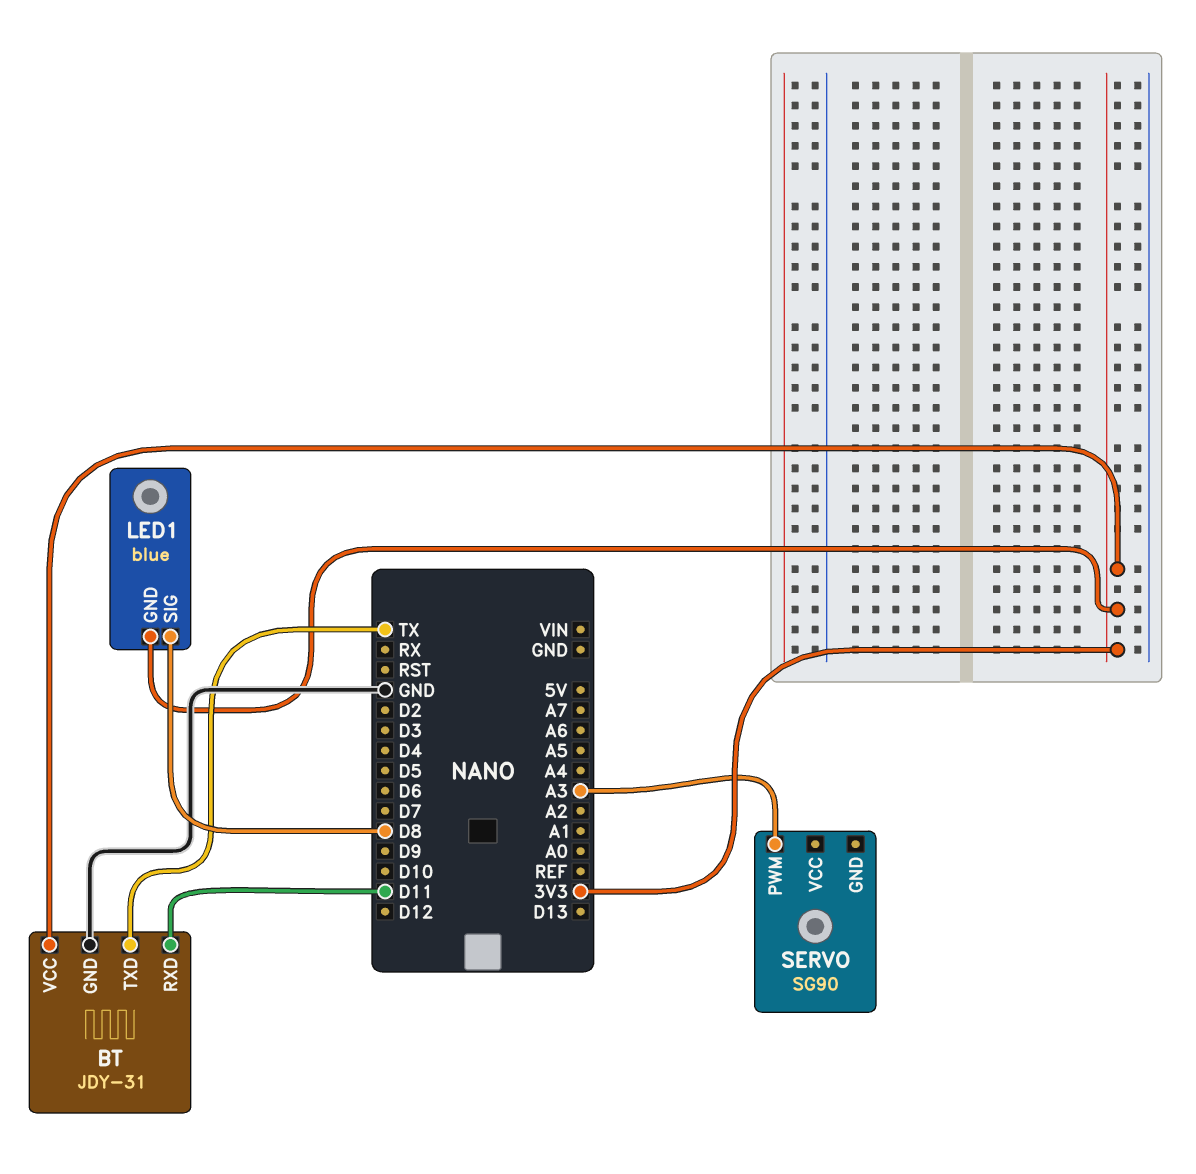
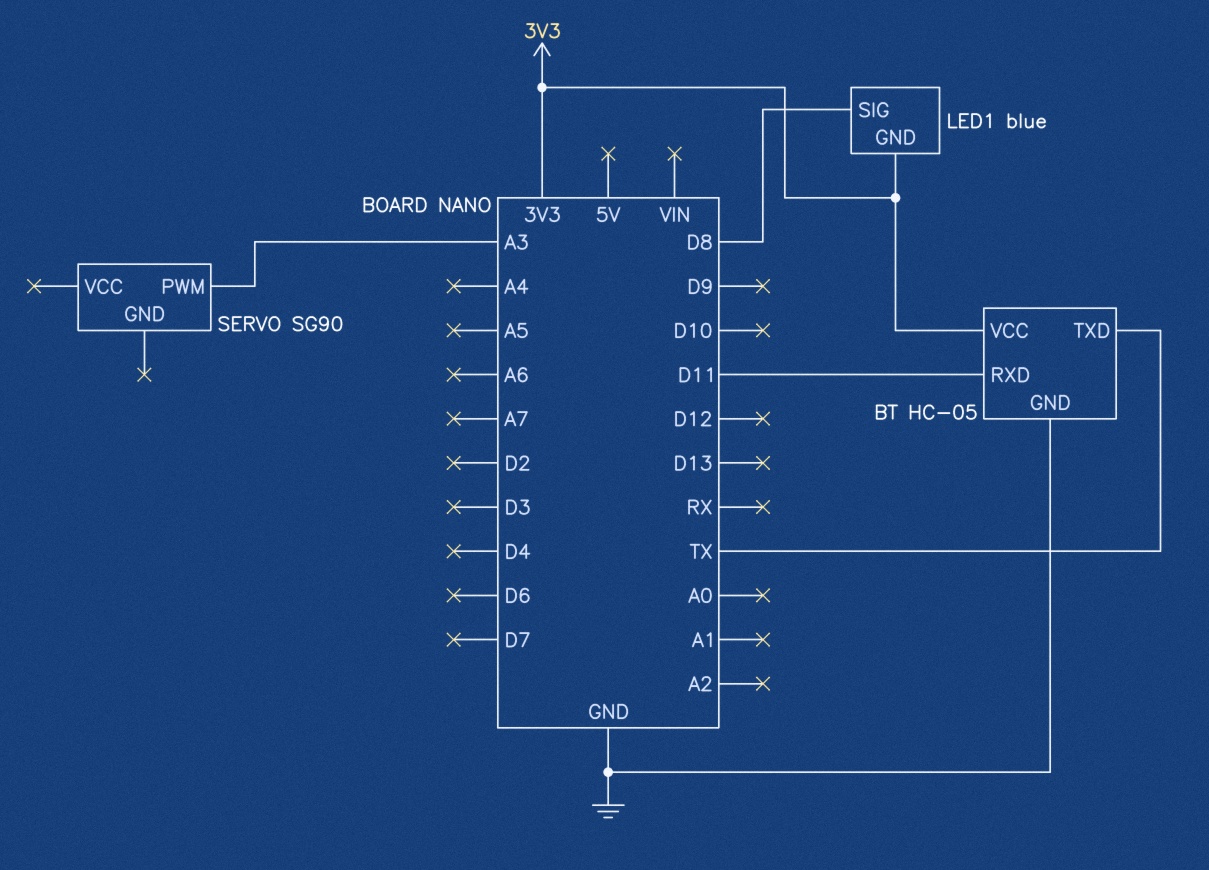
BT: JDY-31 -> HC-05

